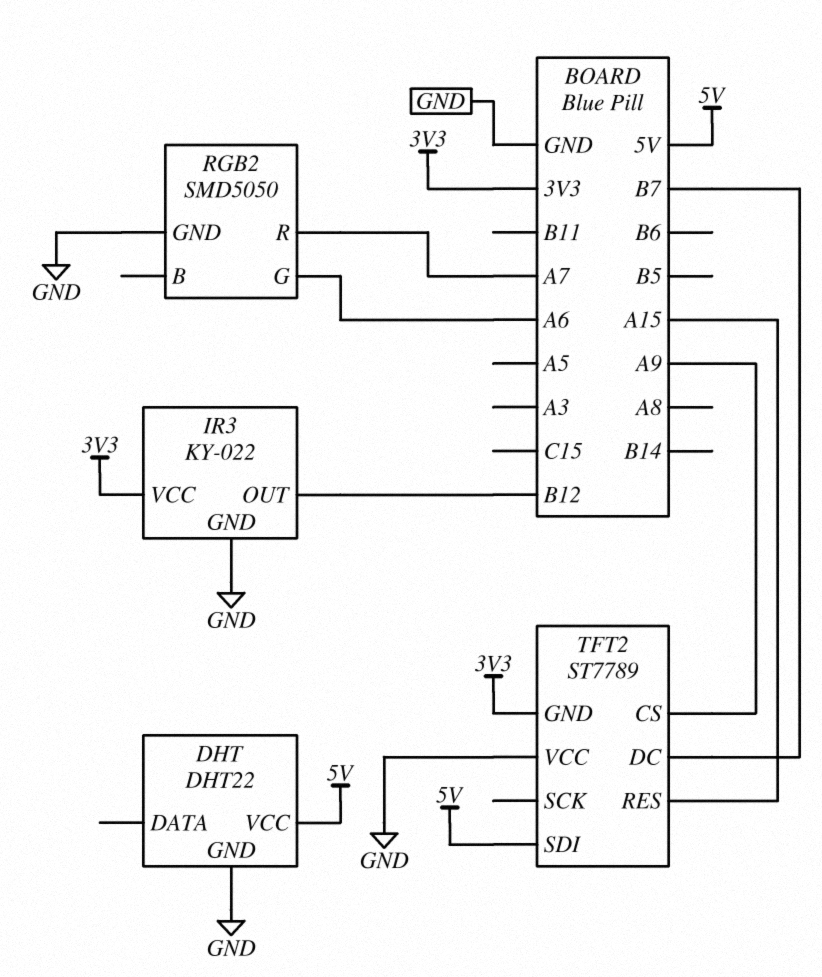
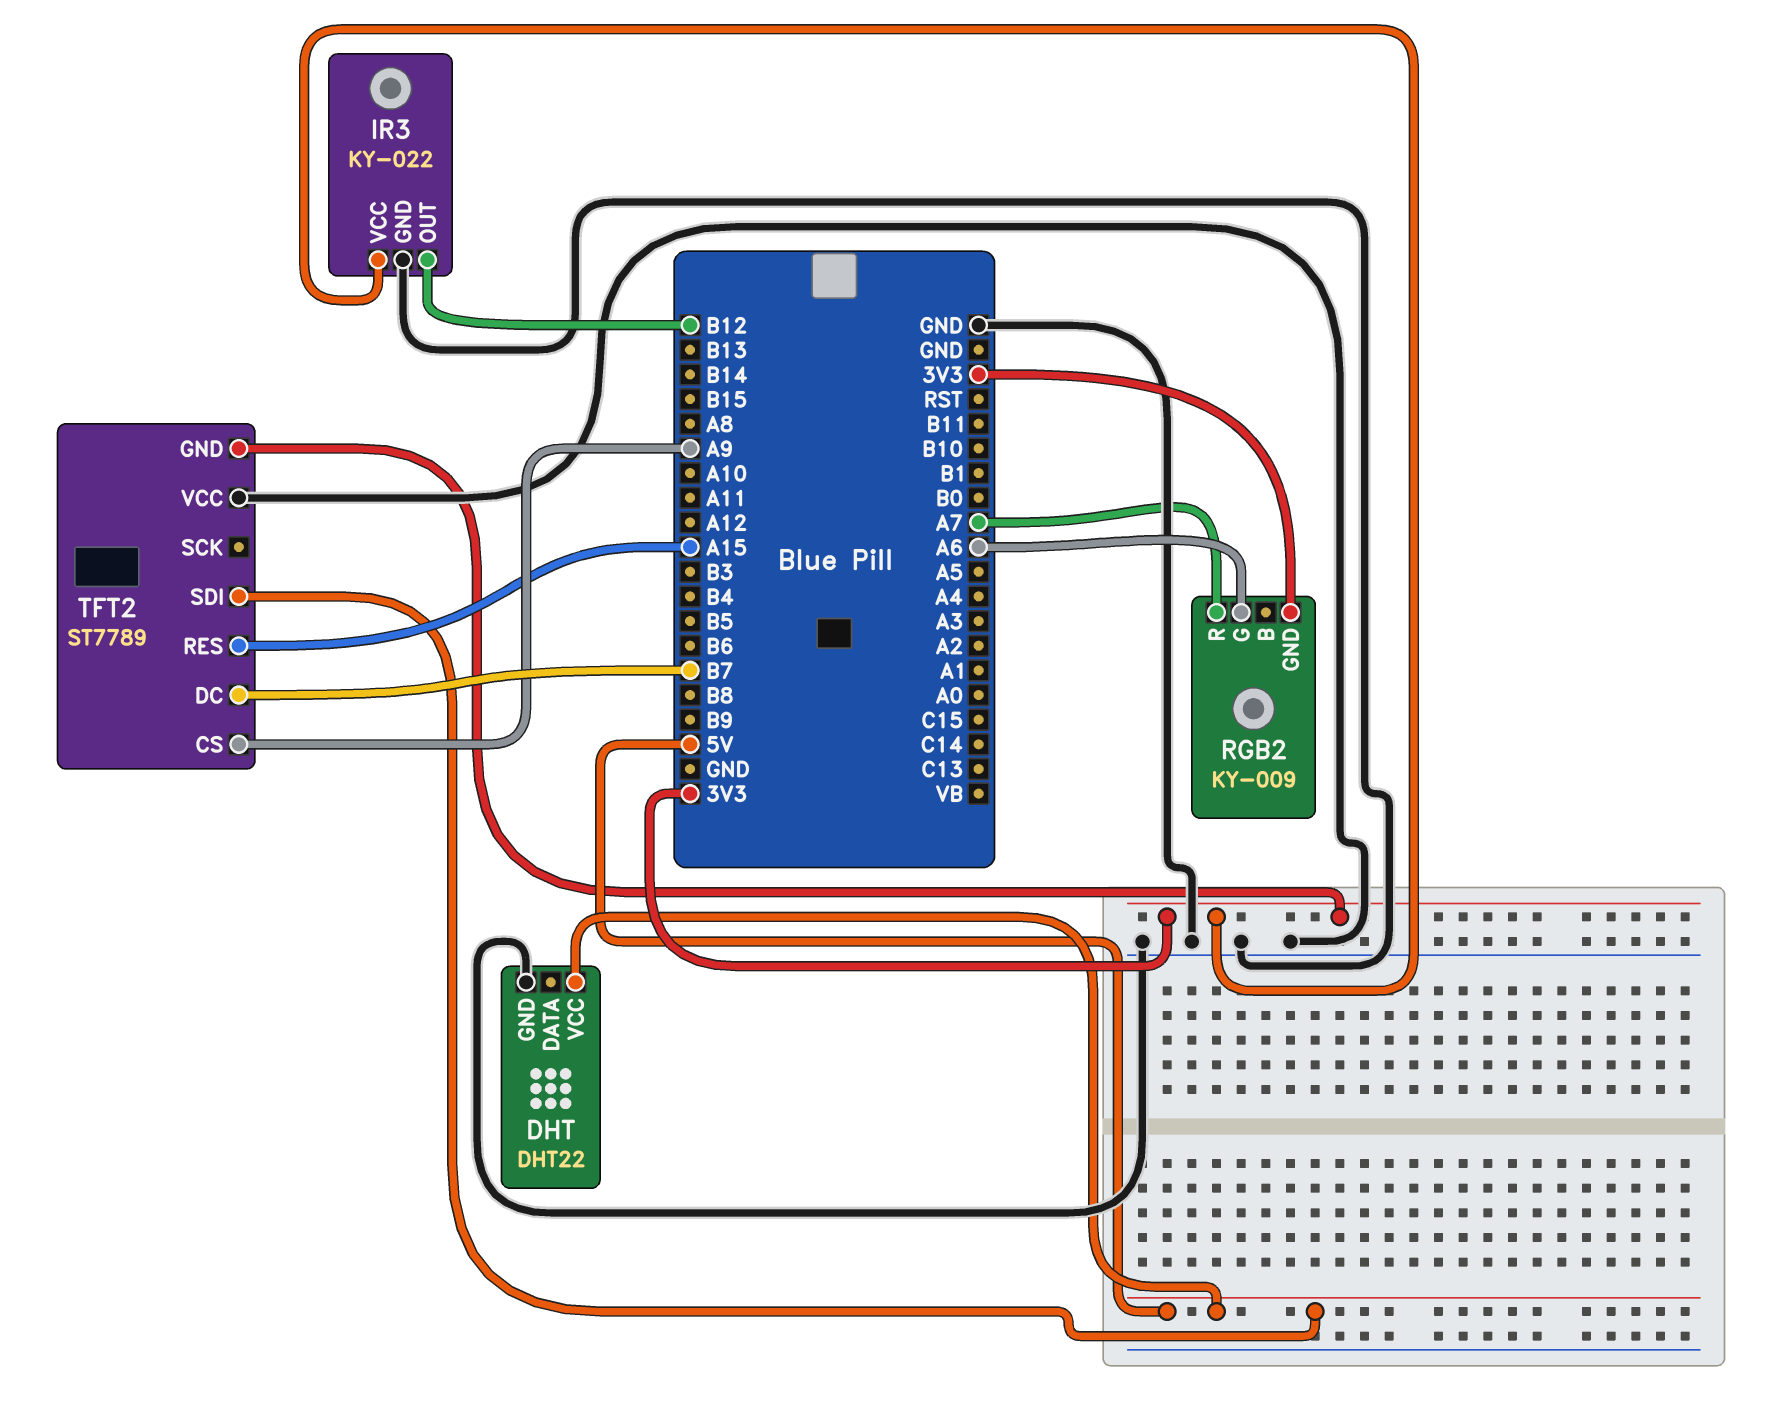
RGB2: SMD5050 -> KY-009
RGB2 pin GND: GND -> 3V3

